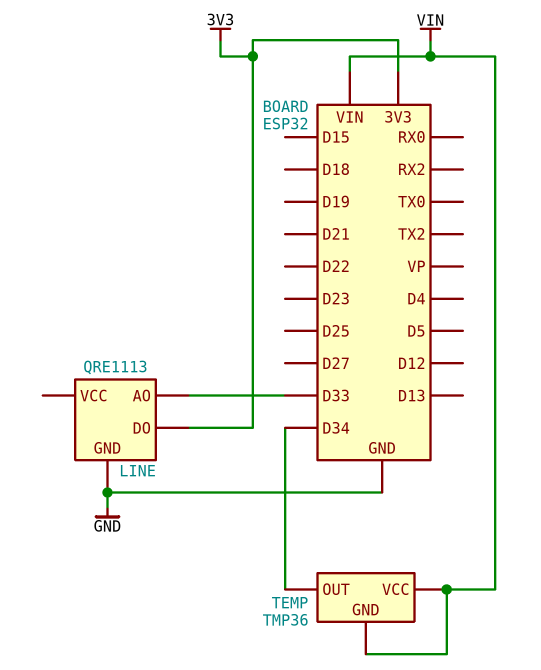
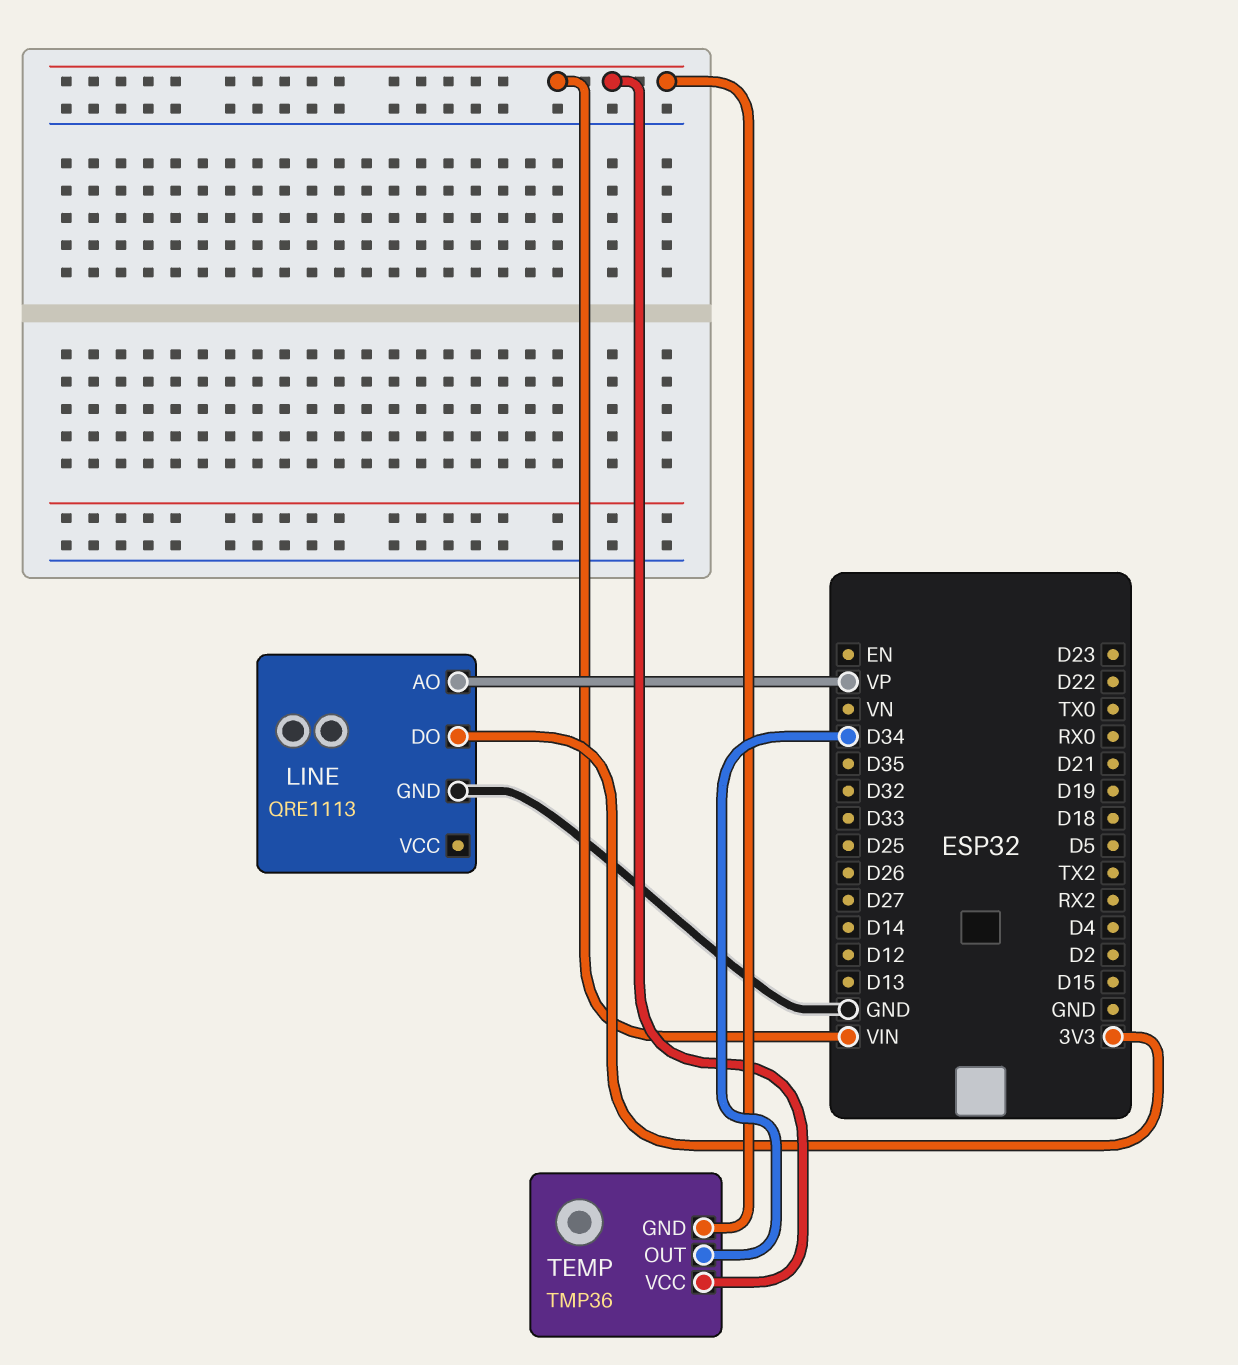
LINE pin AO: D33 -> VP

